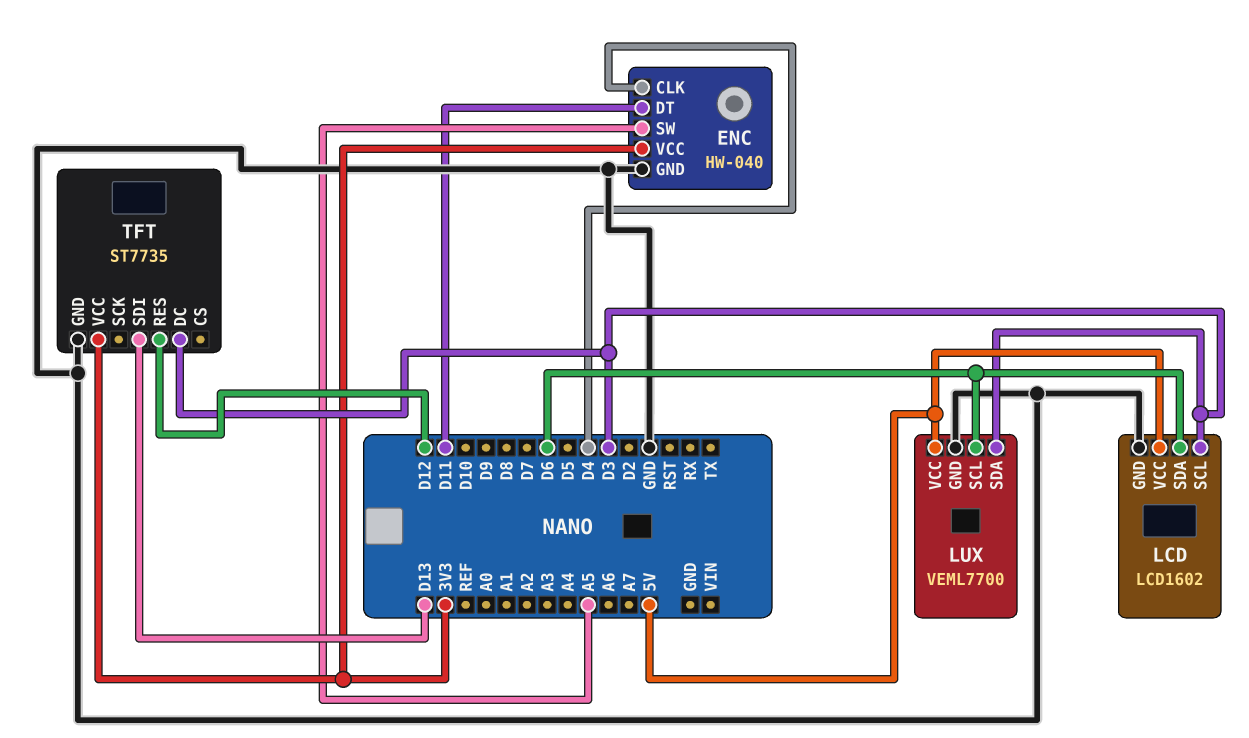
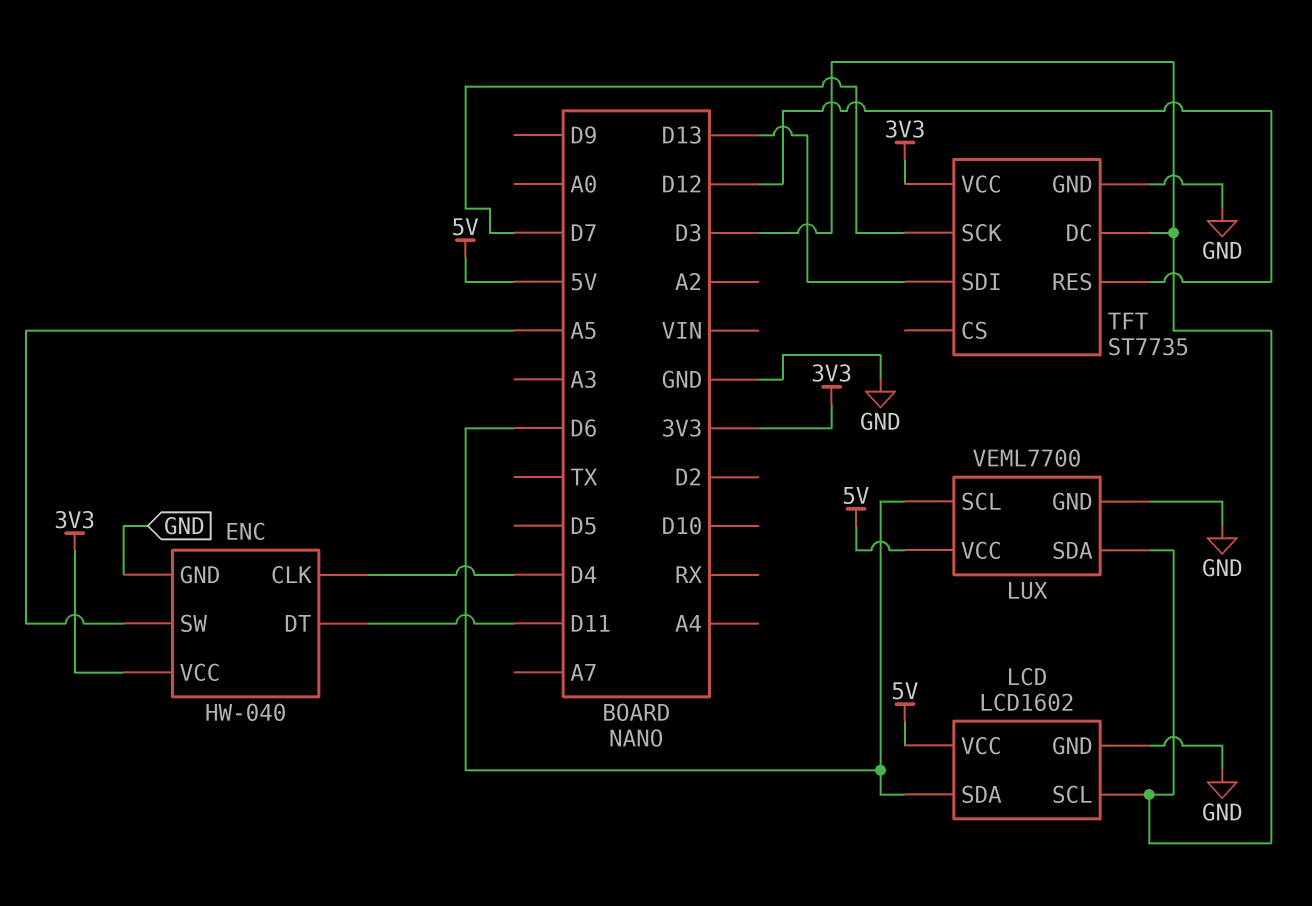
TFT pin SCK: none -> D7

